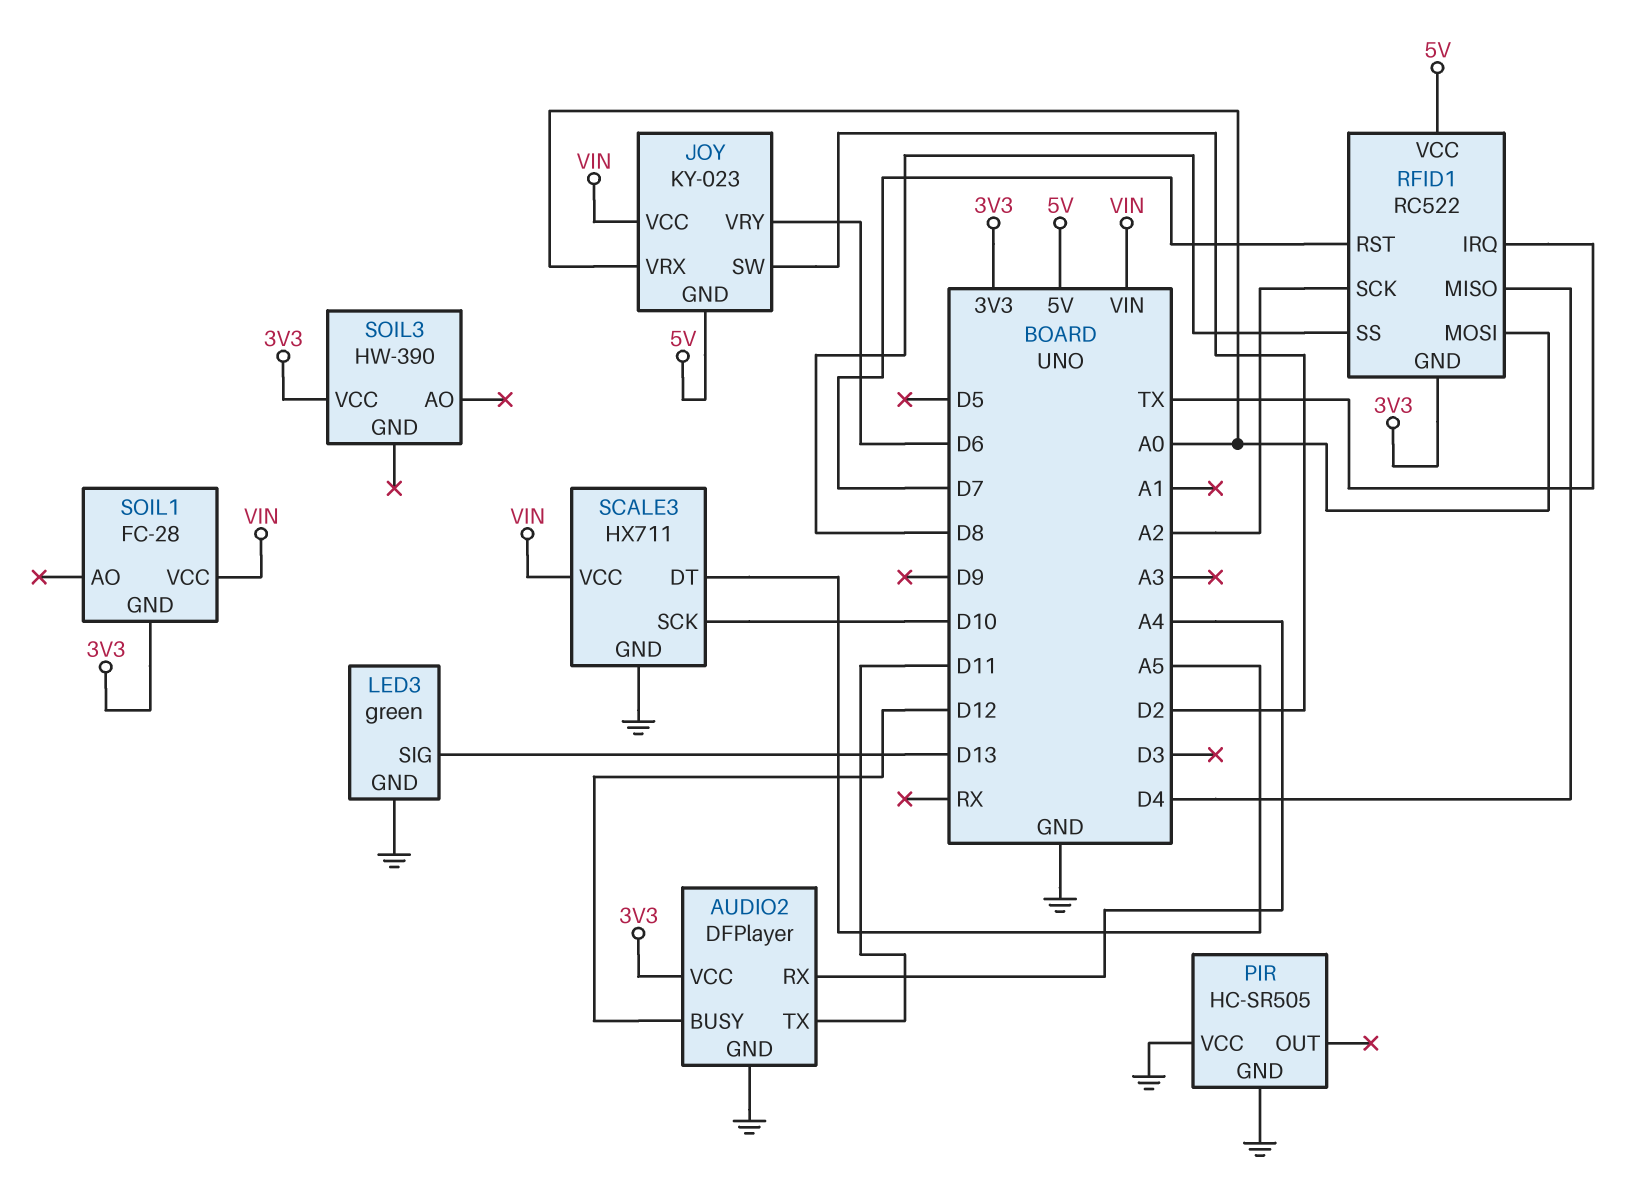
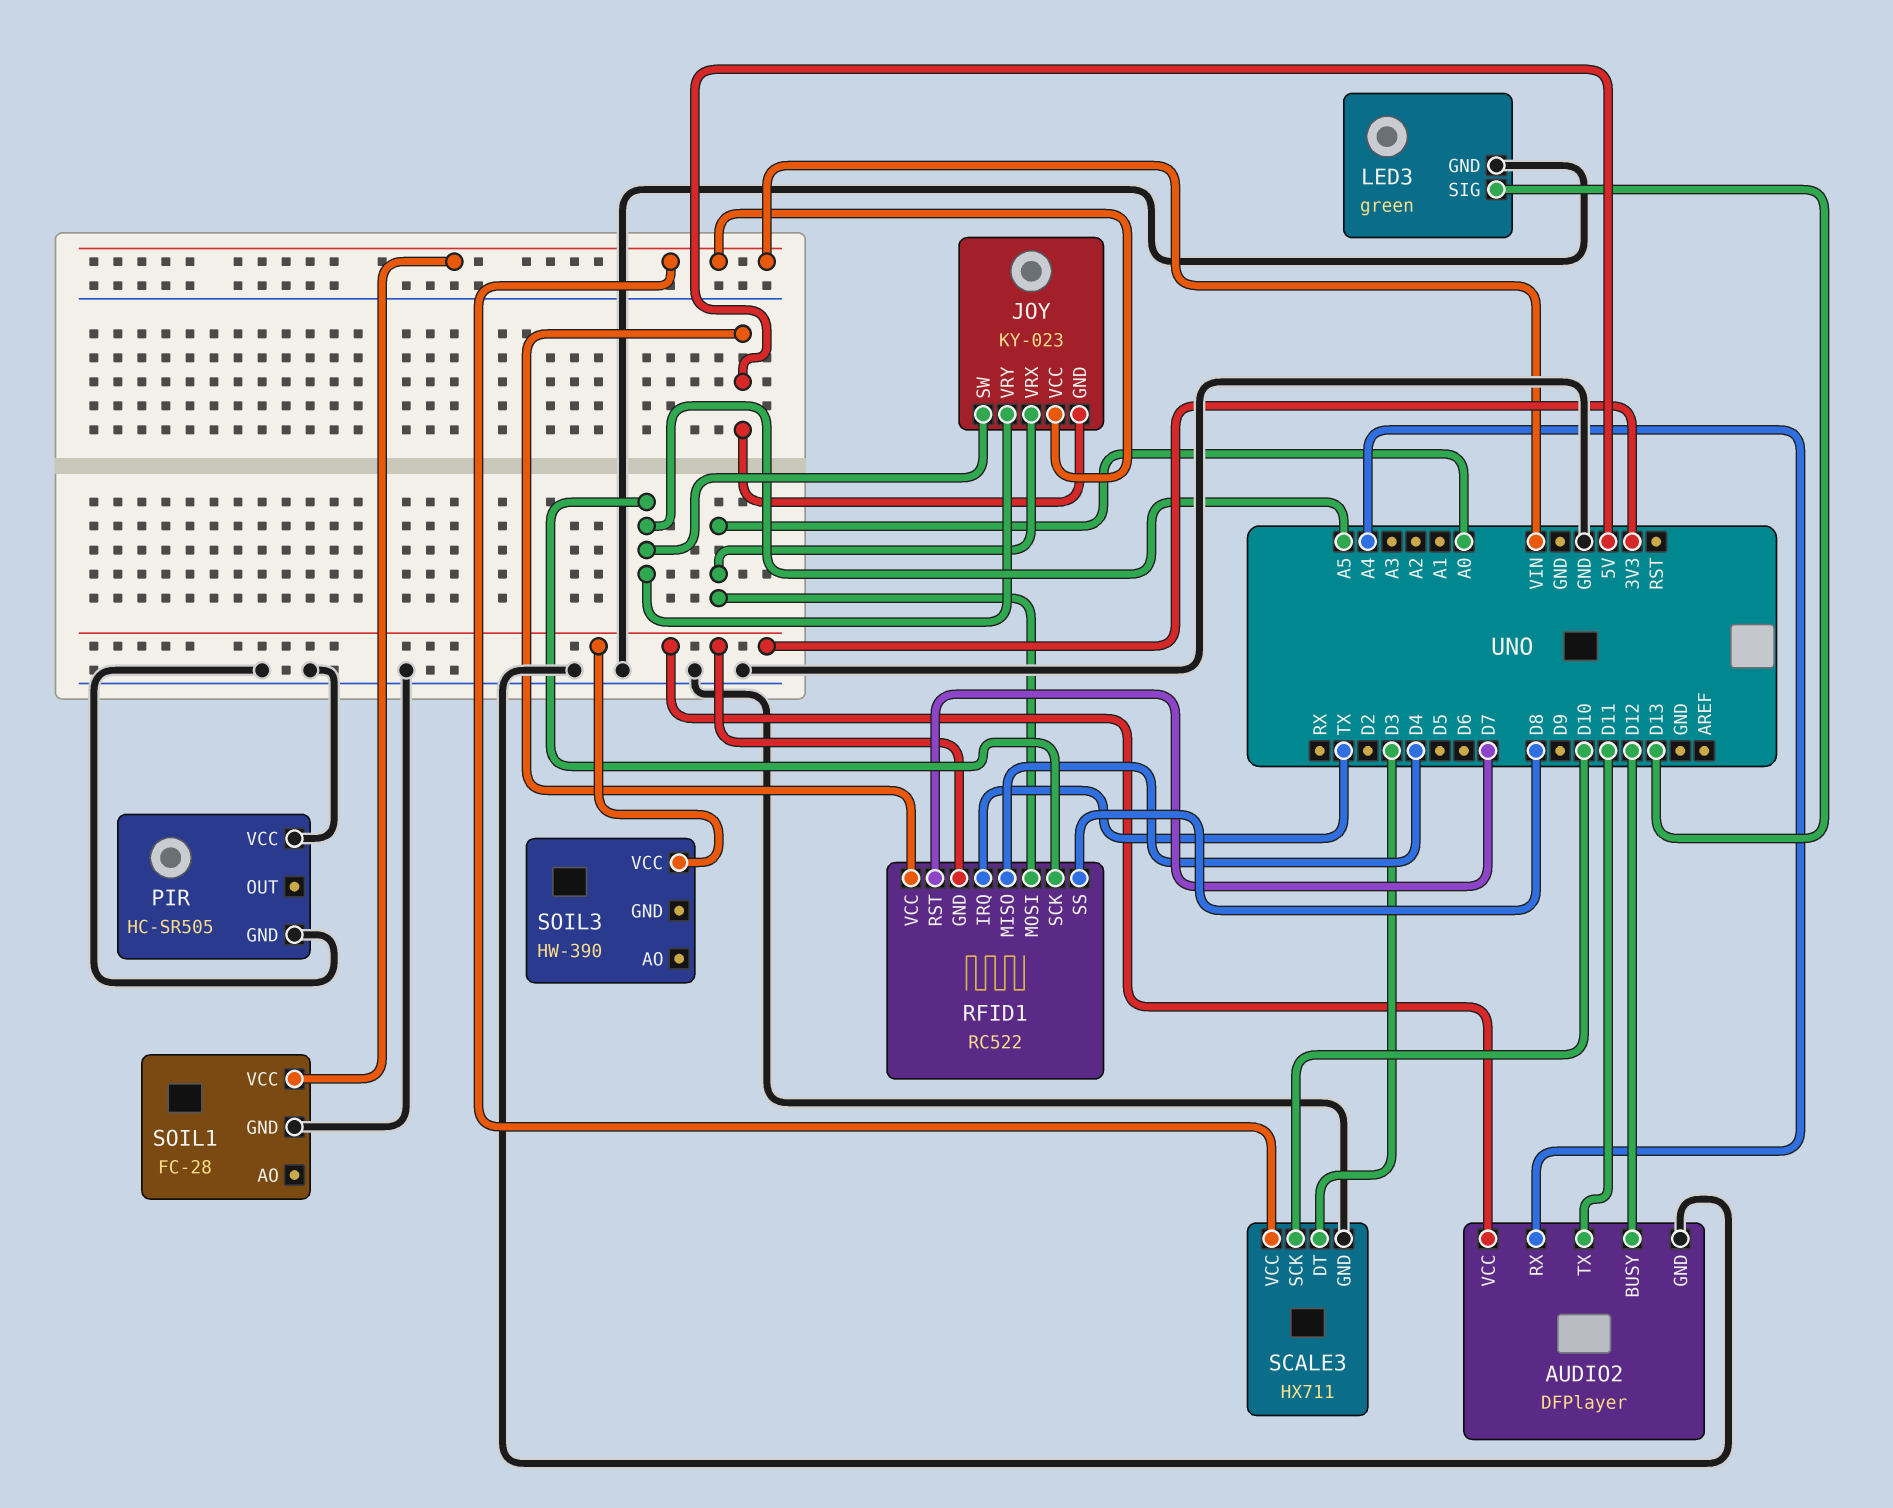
JOY pin SW: D2 -> A5
JOY pin VRY: D6 -> A5
RFID1 pin SCK: A2 -> A5
SCALE3 pin DT: A5 -> D3
SOIL1 pin GND: 3V3 -> GND

